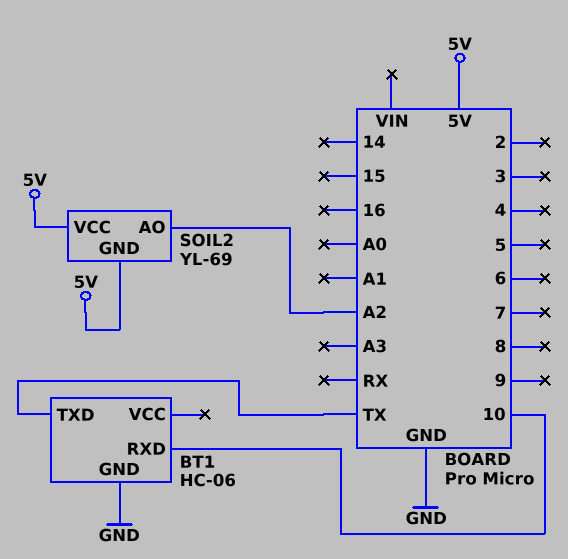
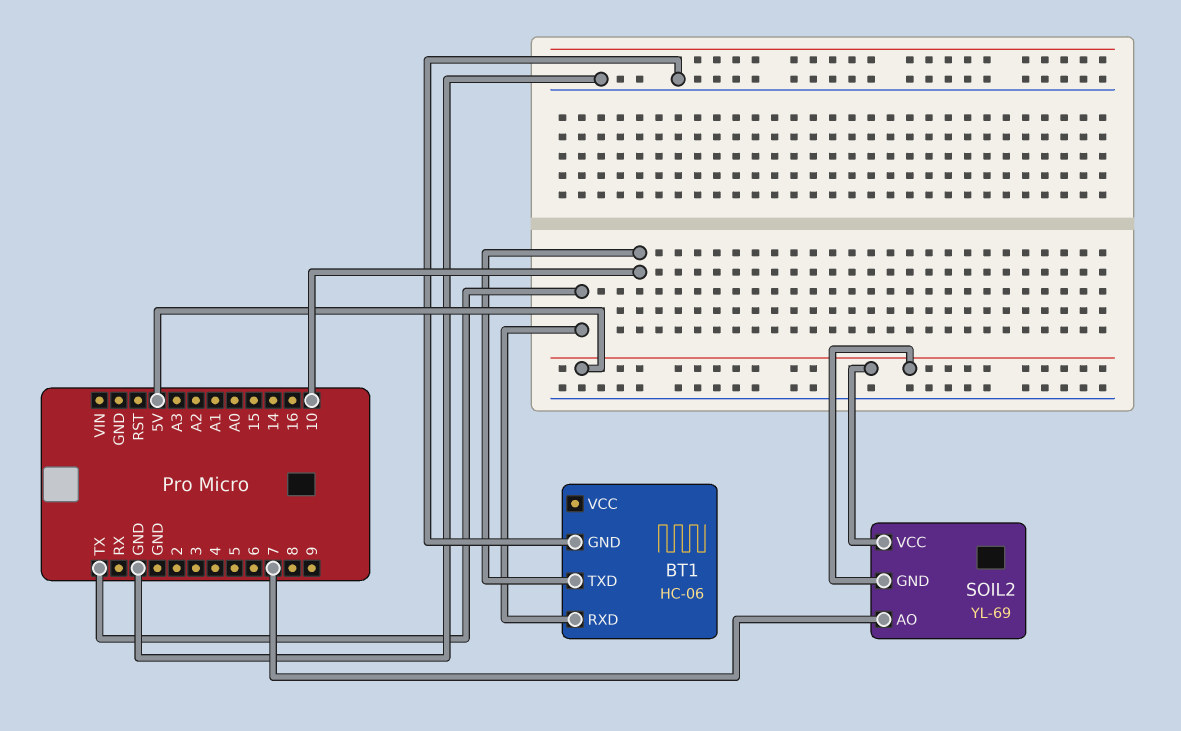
BT1 pin RXD: 10 -> TX
BT1 pin TXD: TX -> 10
SOIL2 pin AO: A2 -> 7

